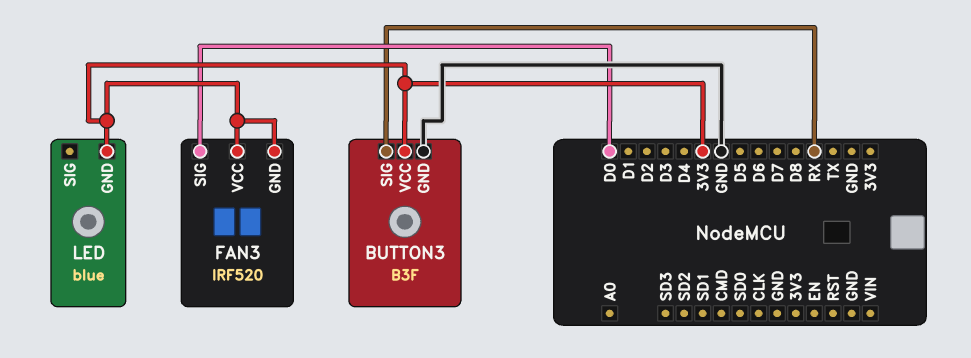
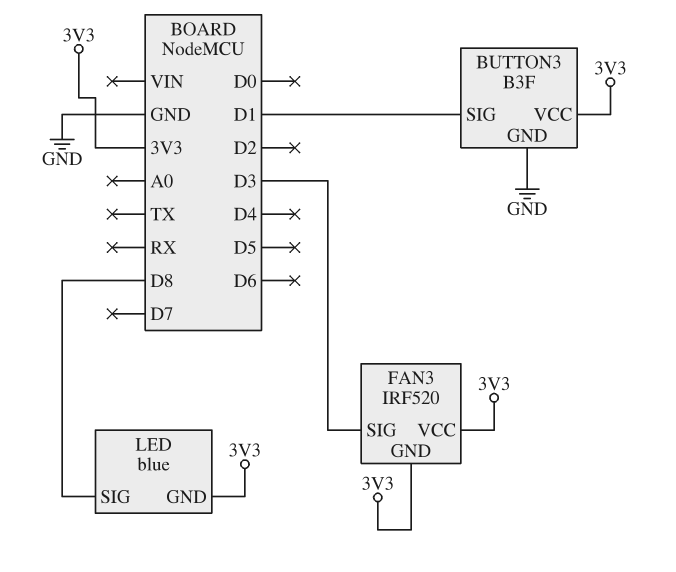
BUTTON3 pin SIG: RX -> D1
FAN3 pin SIG: D0 -> D3
LED pin SIG: none -> D8

